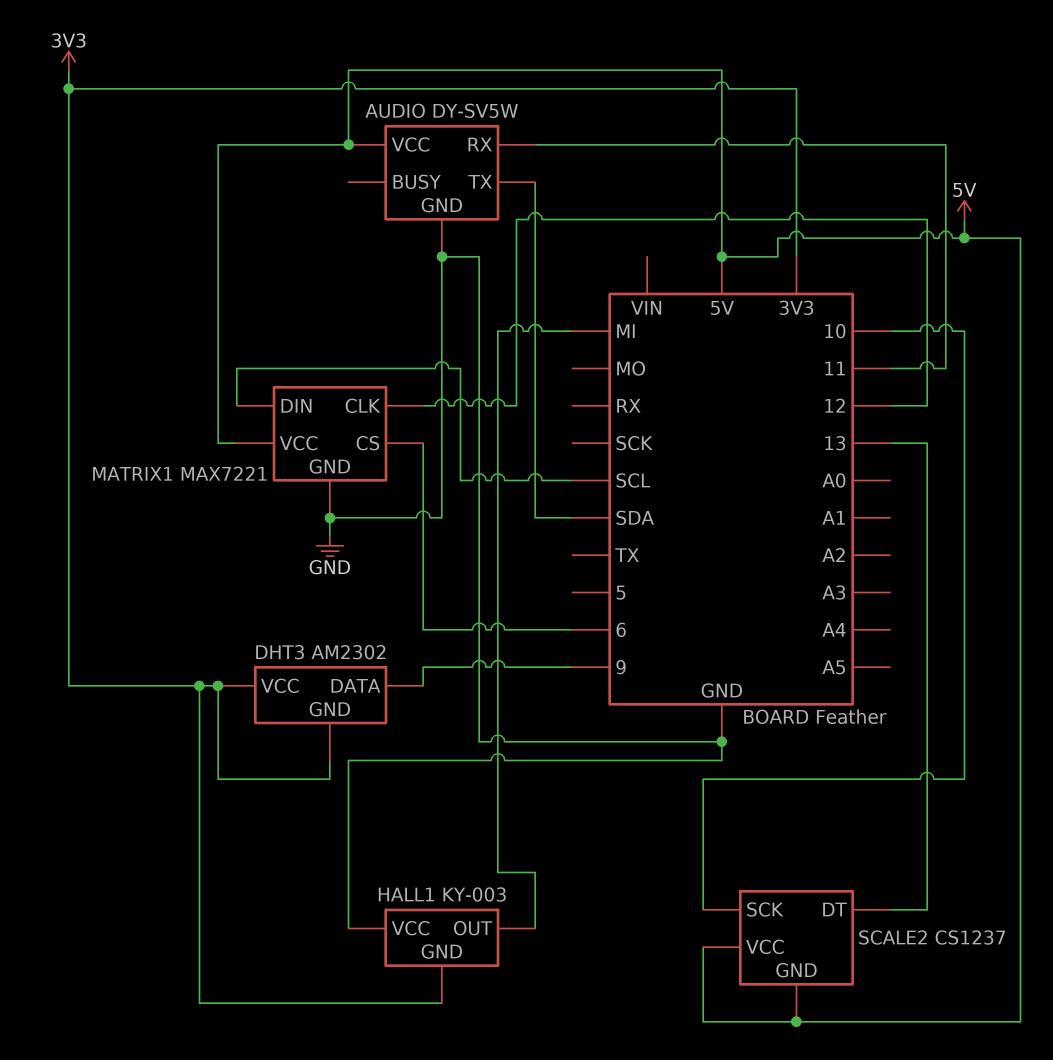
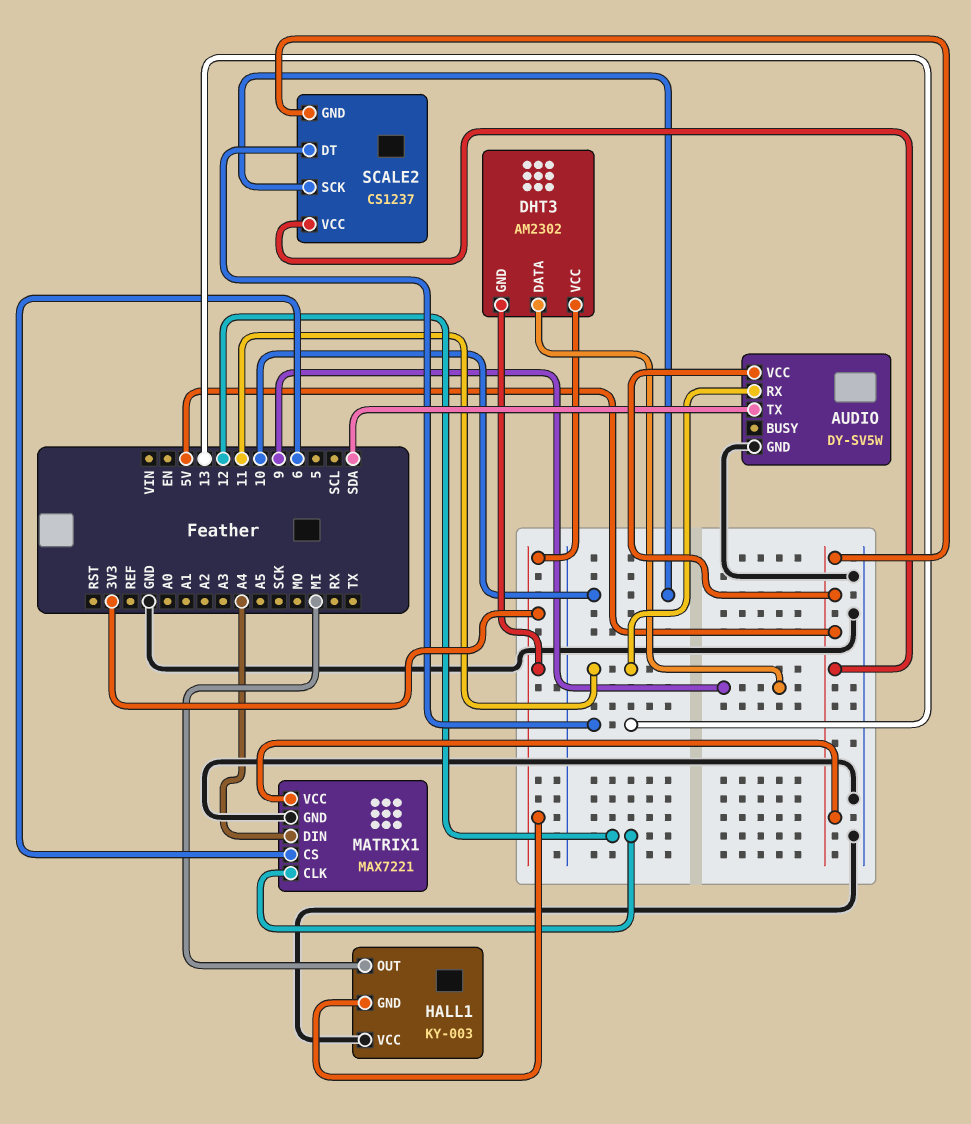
MATRIX1 pin DIN: SCL -> A4

